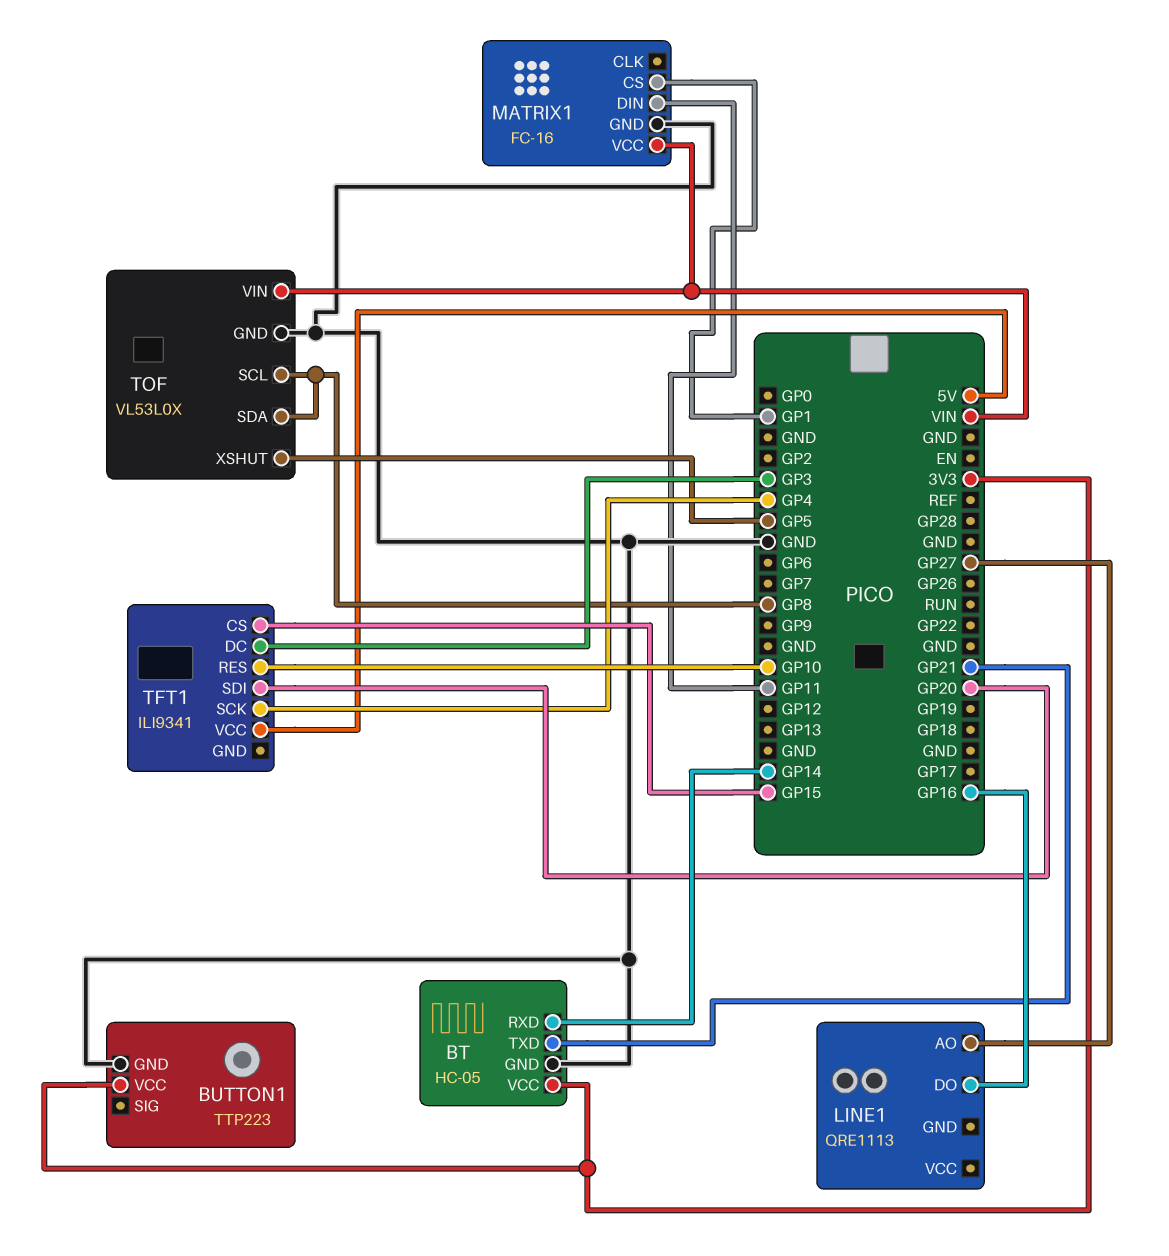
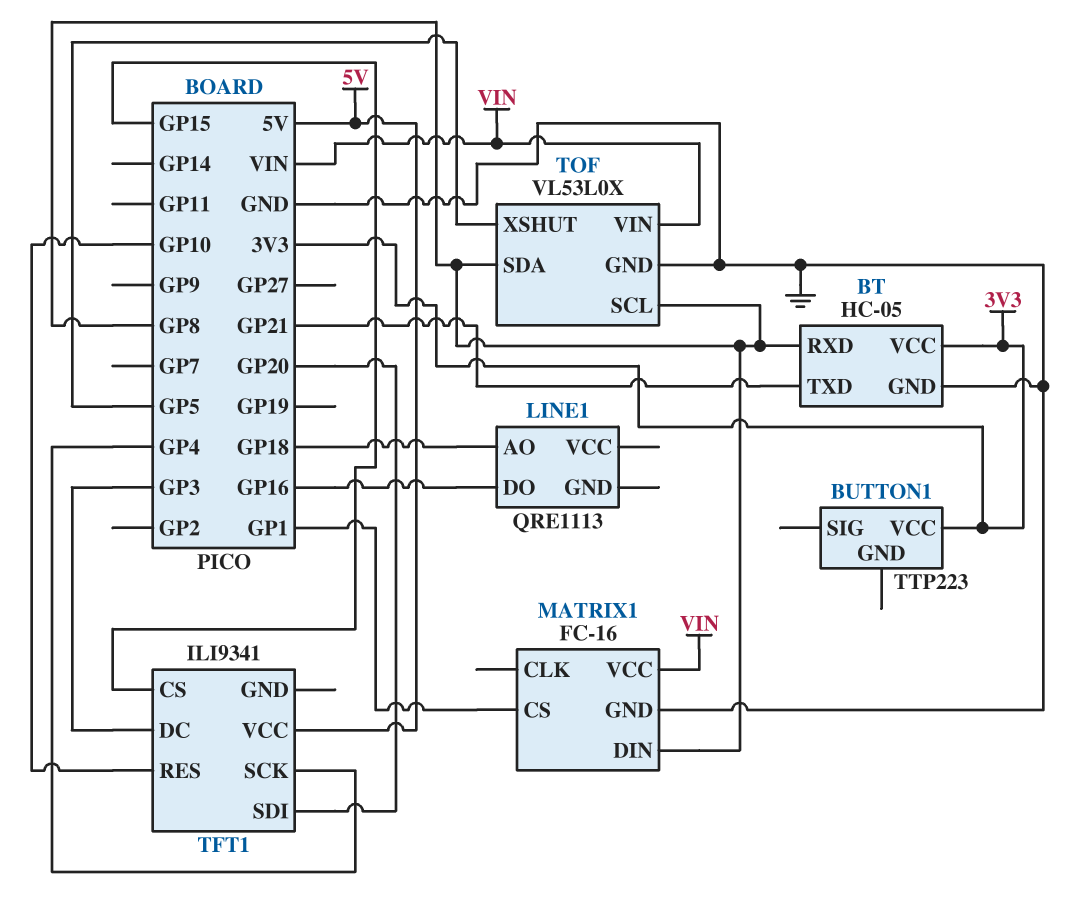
BT pin RXD: GP14 -> GP8
BUTTON1 pin GND: GND -> none
LINE1 pin AO: GP27 -> GP18
MATRIX1 pin DIN: GP11 -> GP8

